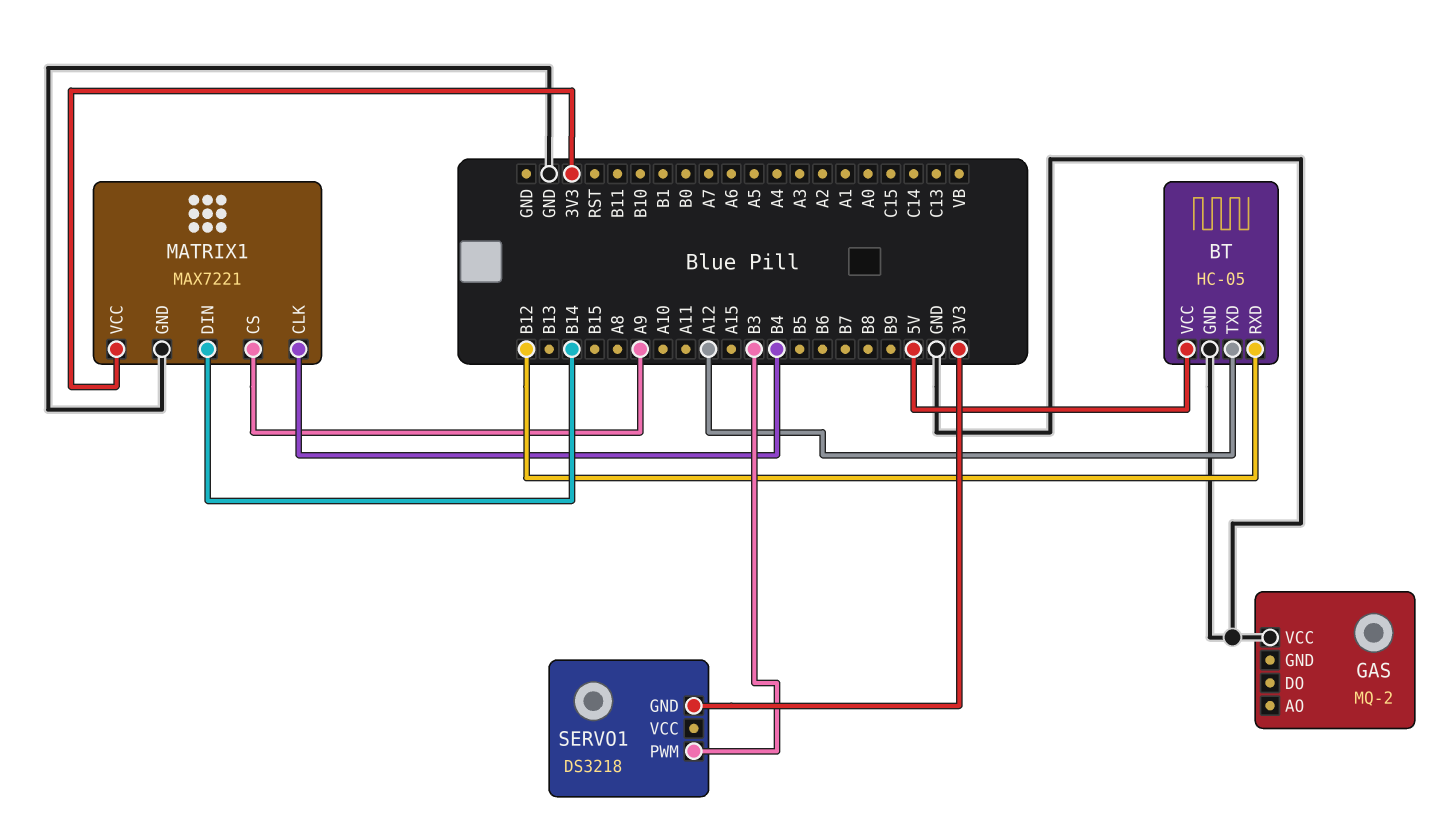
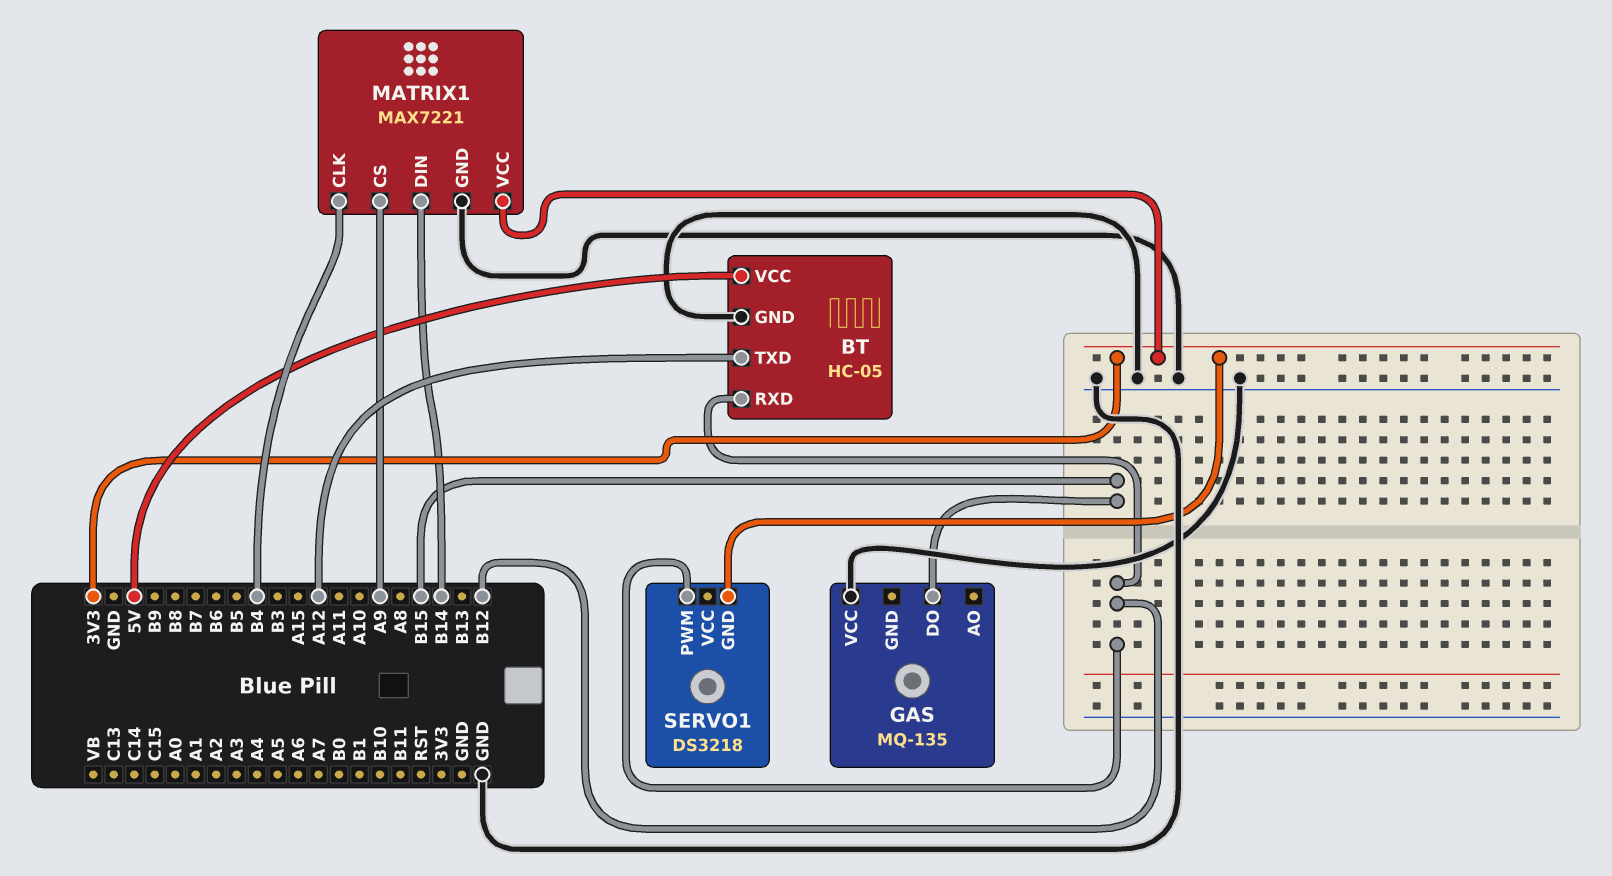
GAS: MQ-2 -> MQ-135
GAS pin DO: none -> B15
SERVO1 pin PWM: B3 -> B12

